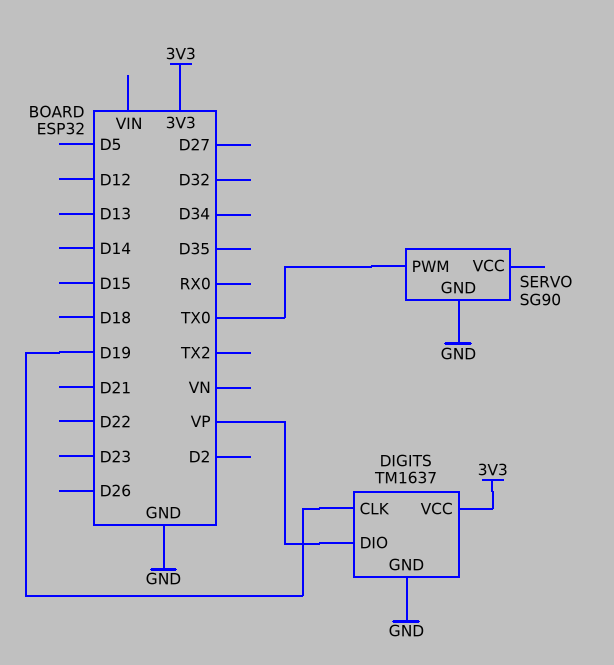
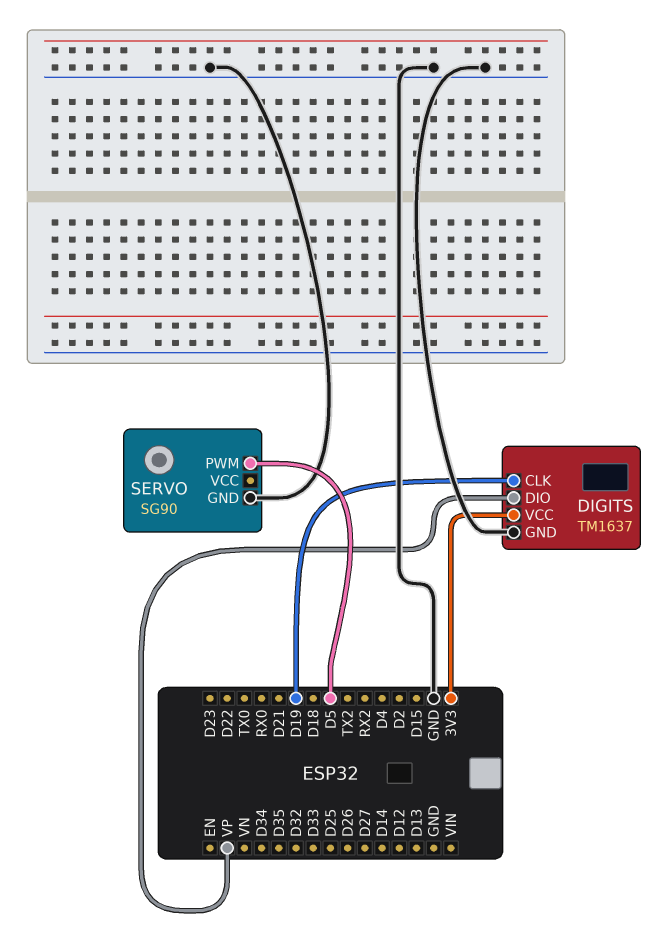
SERVO pin PWM: TX0 -> D5

